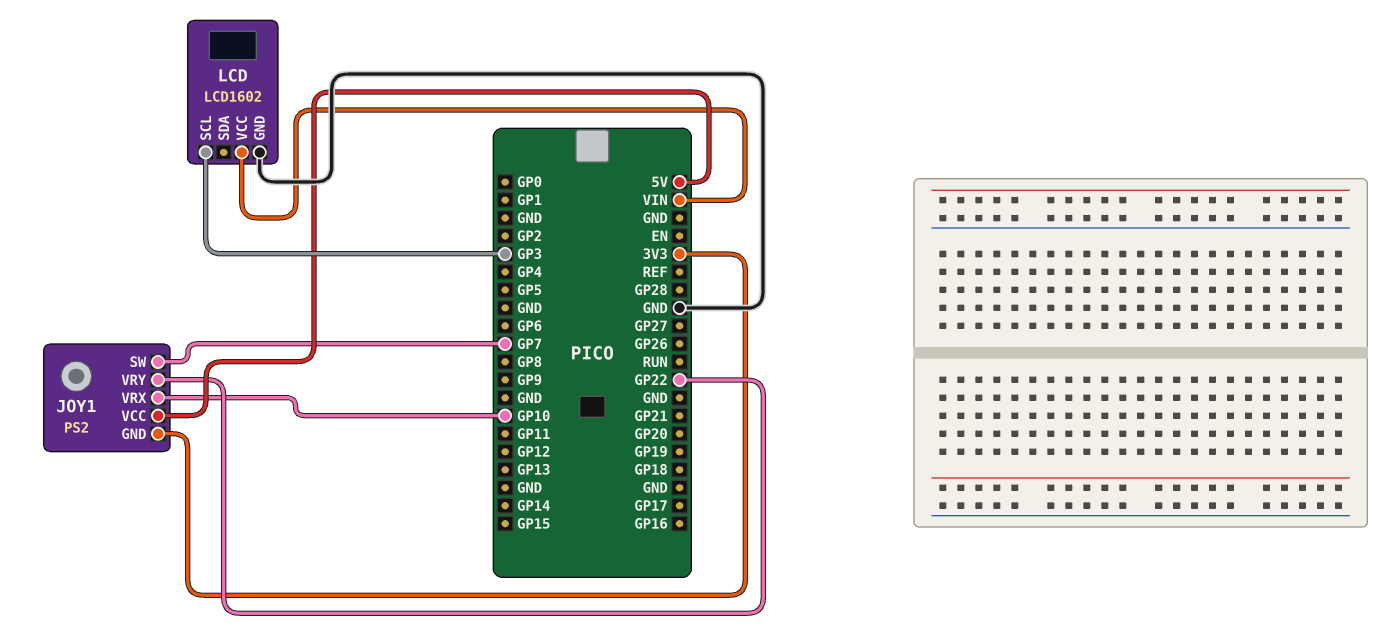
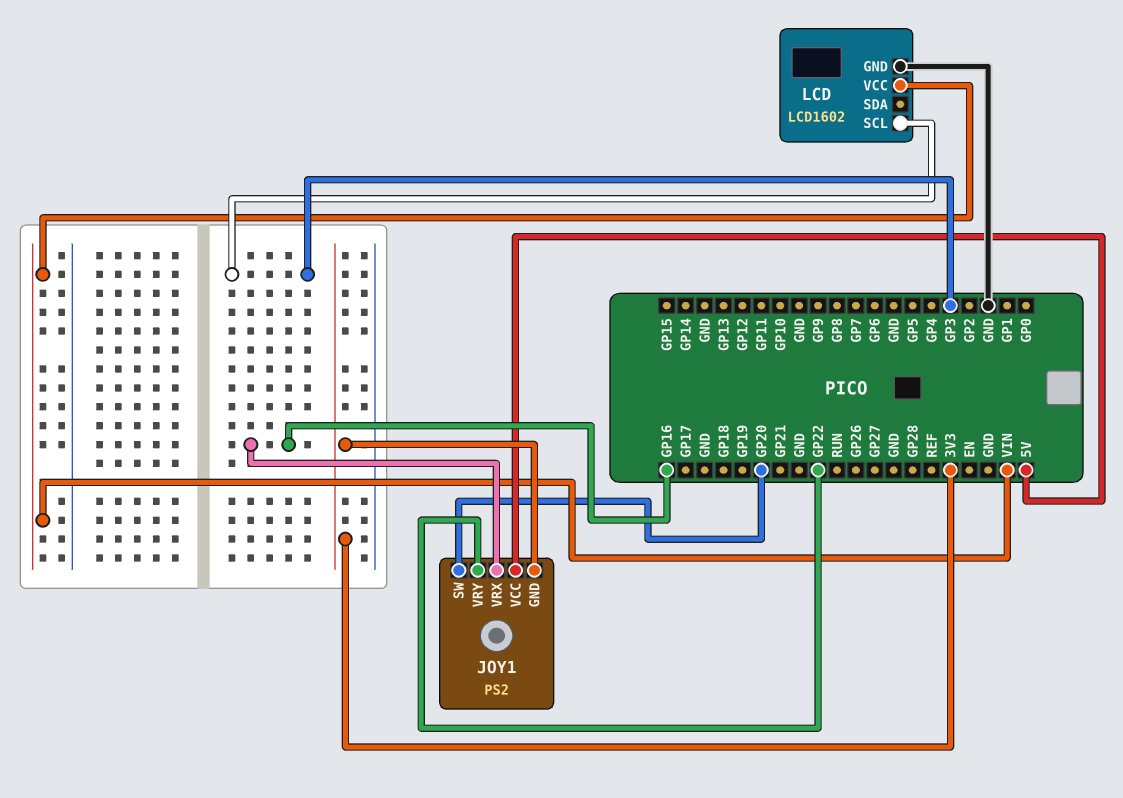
JOY1 pin SW: GP7 -> GP20
JOY1 pin VRX: GP10 -> GP16

